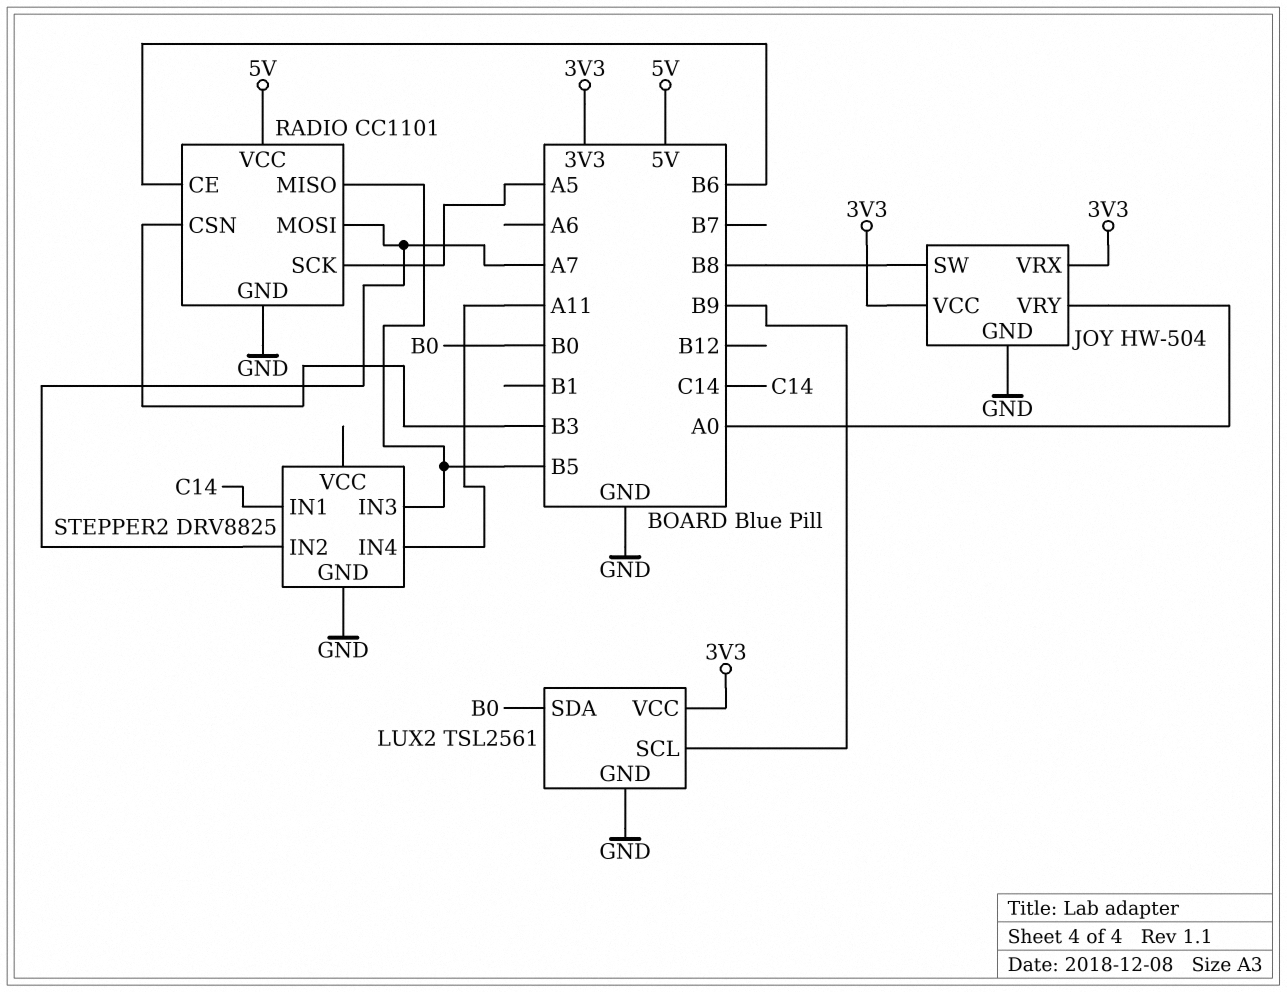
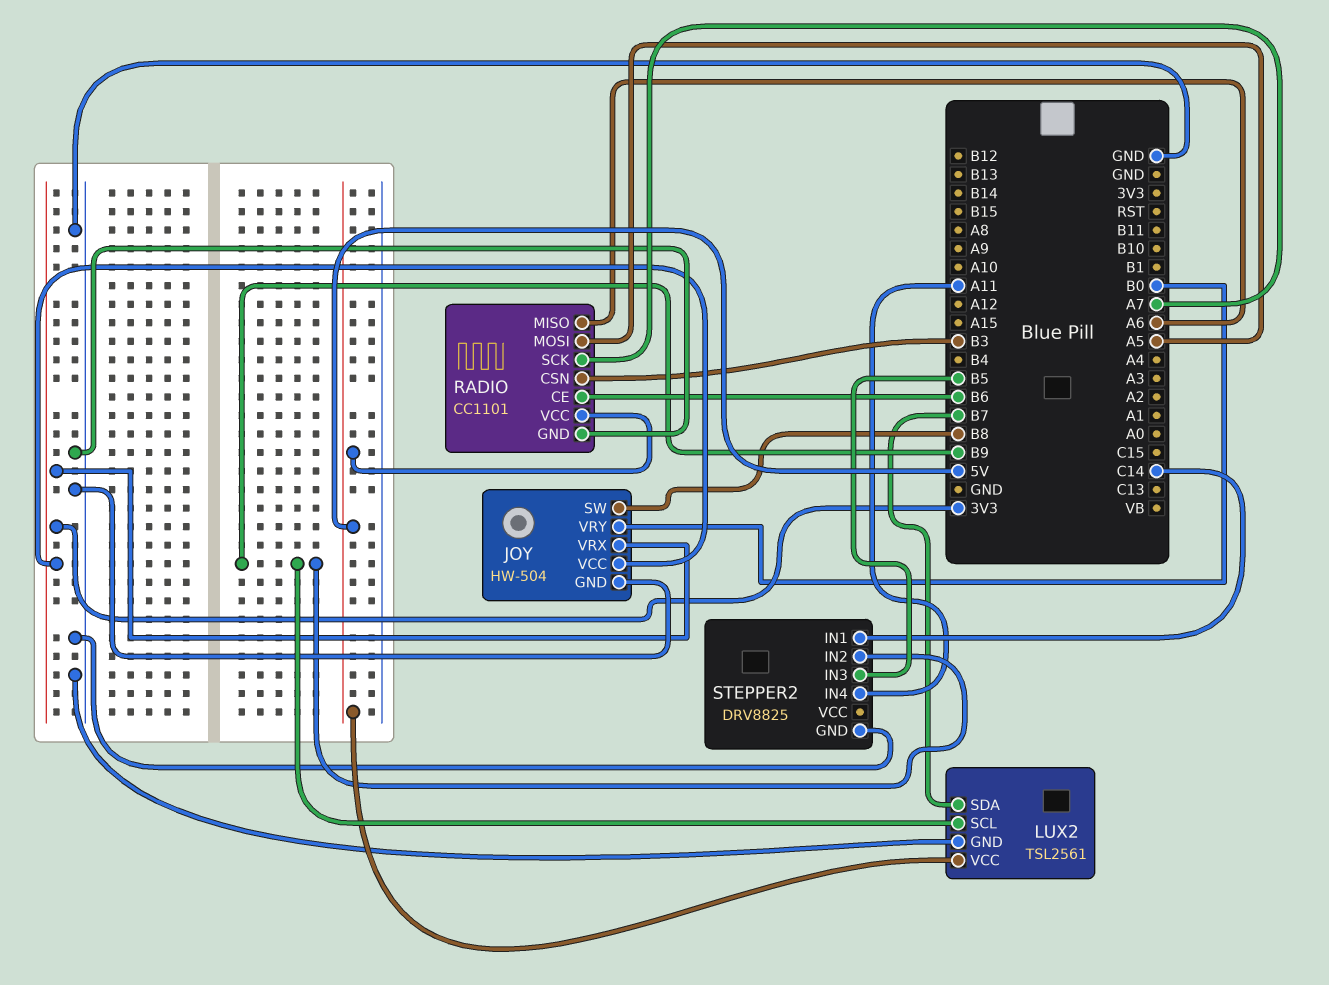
JOY pin VRY: A0 -> B0
LUX2 pin SDA: B0 -> B7
LUX2 pin VCC: 3V3 -> 5V
RADIO pin MISO: B5 -> A6
RADIO pin MOSI: A7 -> A5
RADIO pin SCK: A5 -> A7
STEPPER2 pin IN2: A7 -> B9

